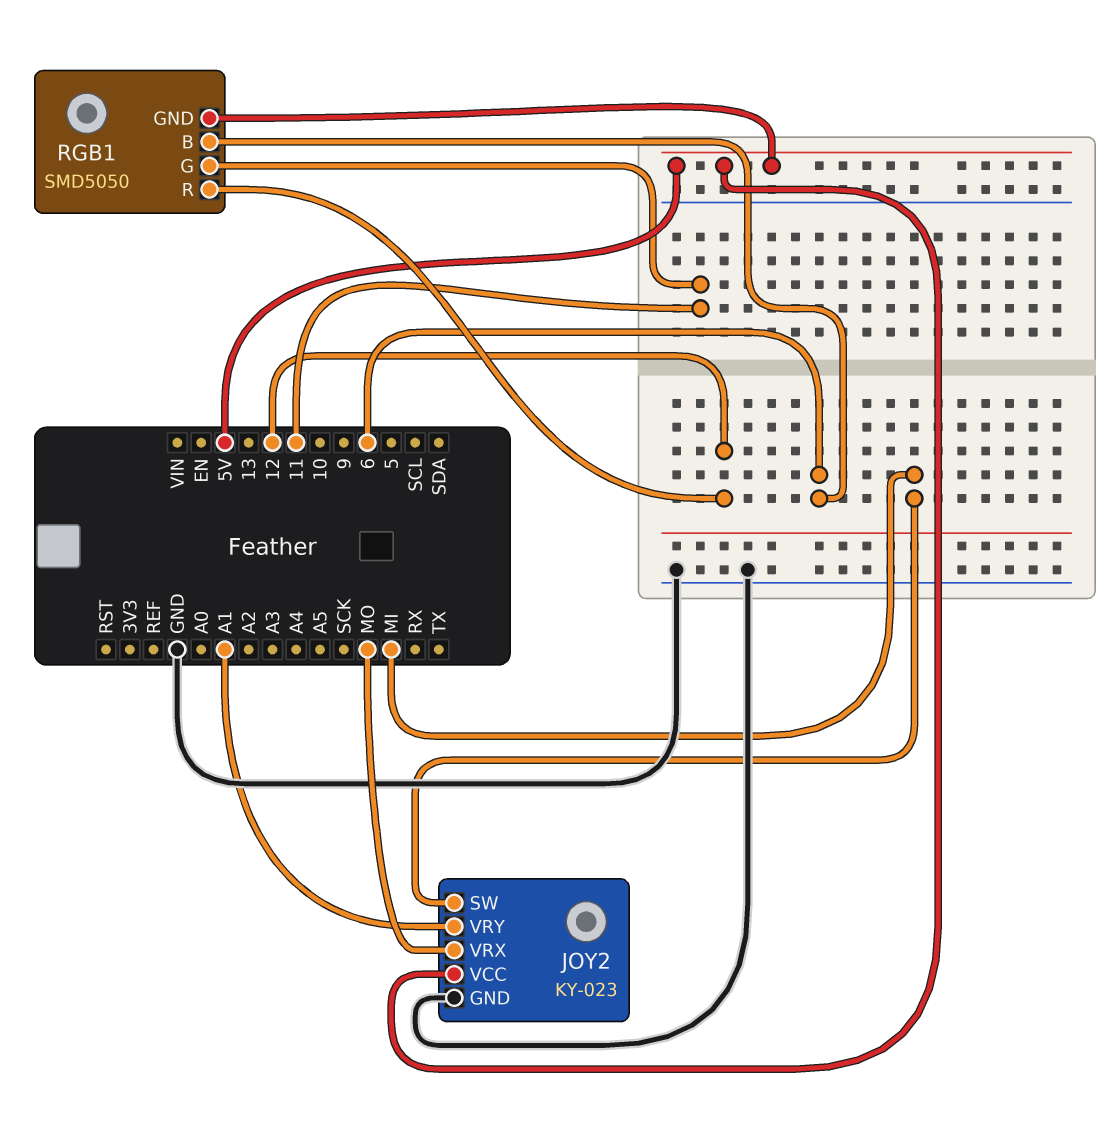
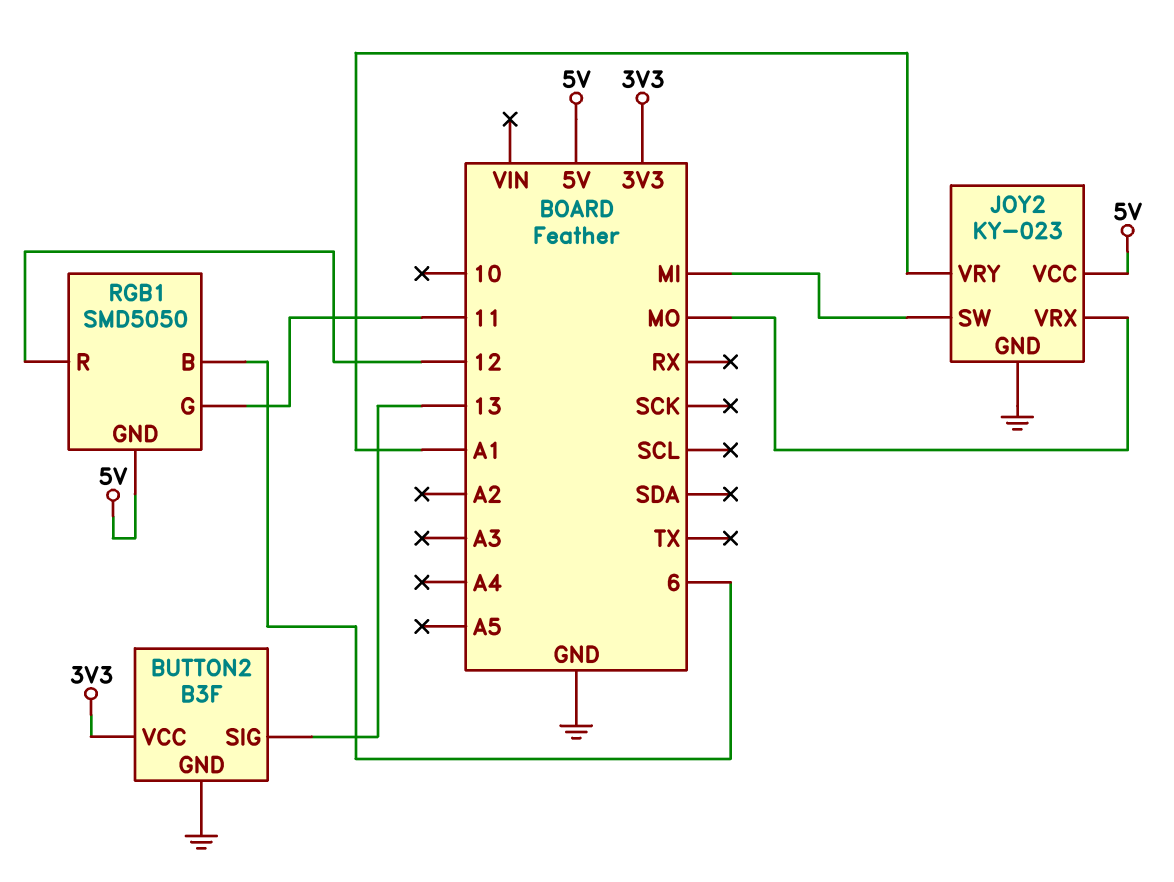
BUTTON2: none -> B3F
BUTTON2 pin GND: none -> GND
BUTTON2 pin SIG: none -> 13
BUTTON2 pin VCC: none -> 3V3

